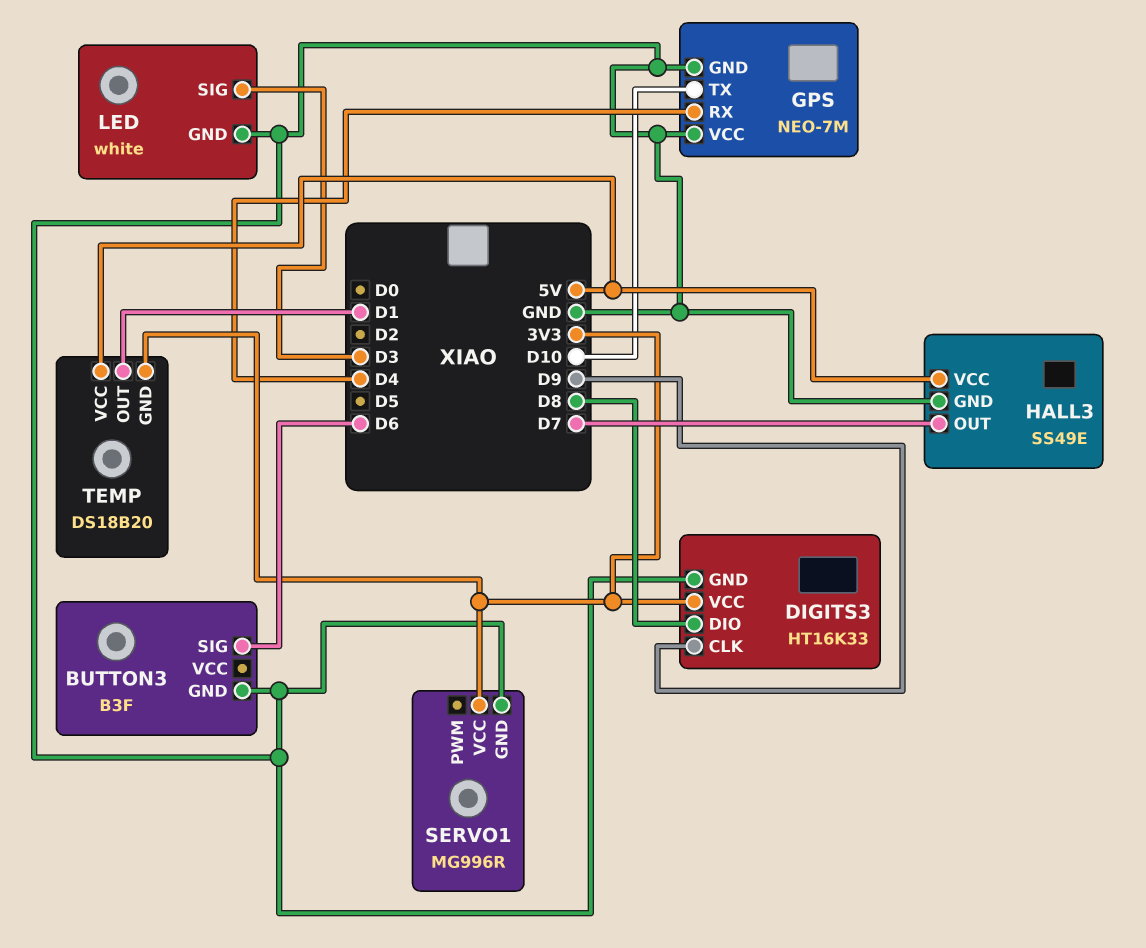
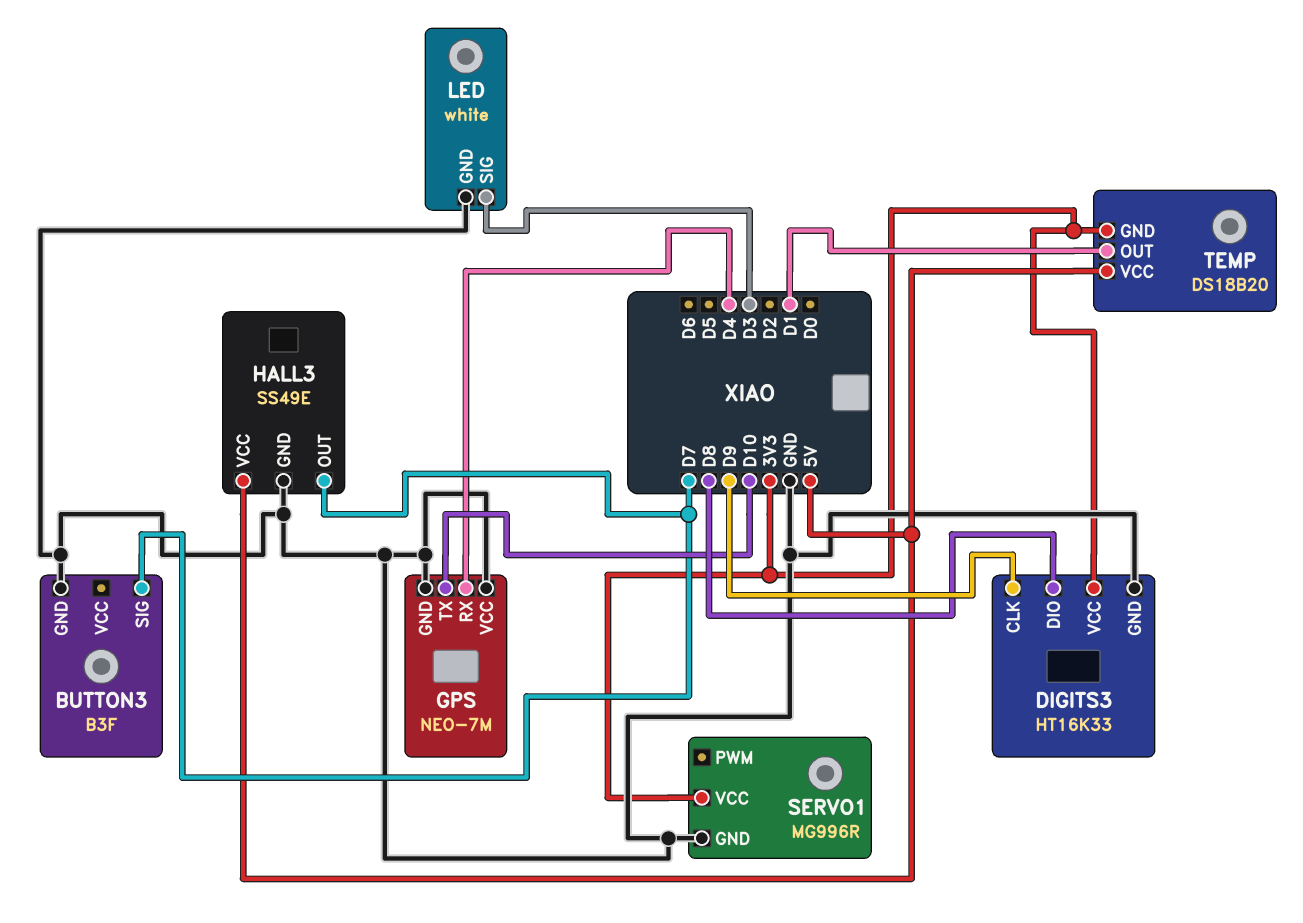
BUTTON3 pin SIG: D6 -> D7

